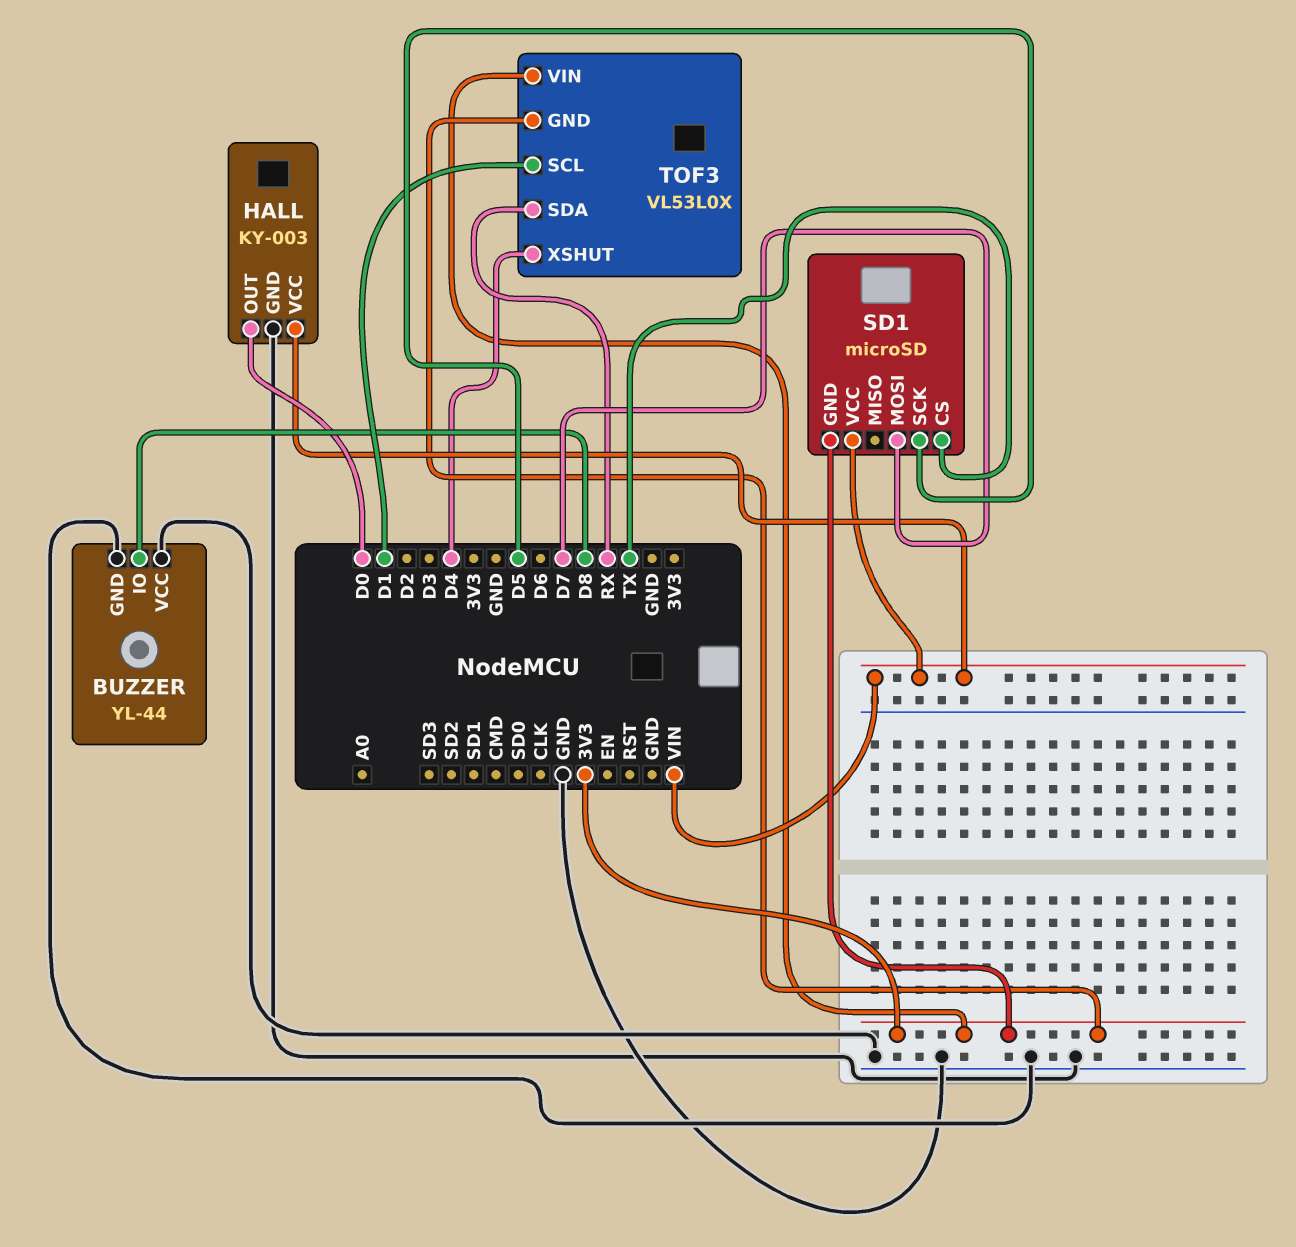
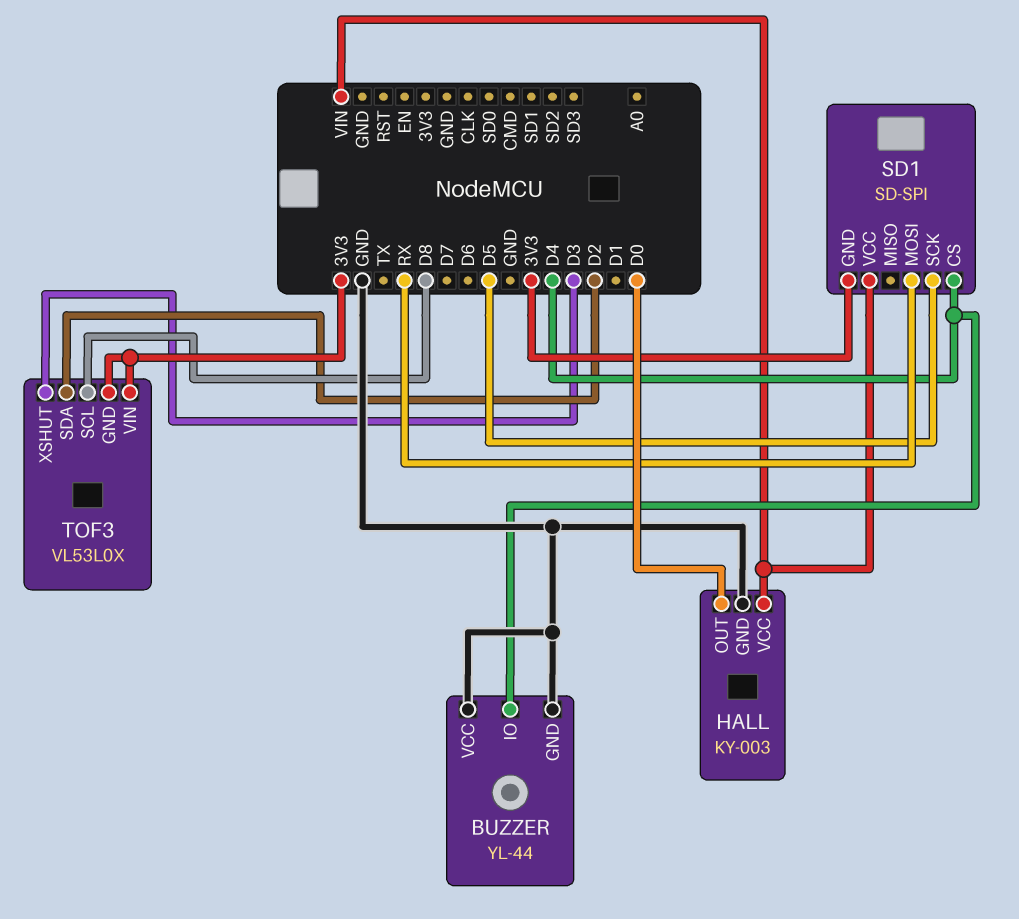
BUZZER pin IO: D8 -> D4
SD1: microSD -> SD-SPI
SD1 pin CS: TX -> D4
SD1 pin MOSI: D7 -> RX
TOF3 pin SCL: D1 -> D8
TOF3 pin SDA: RX -> D2
TOF3 pin XSHUT: D4 -> D3

